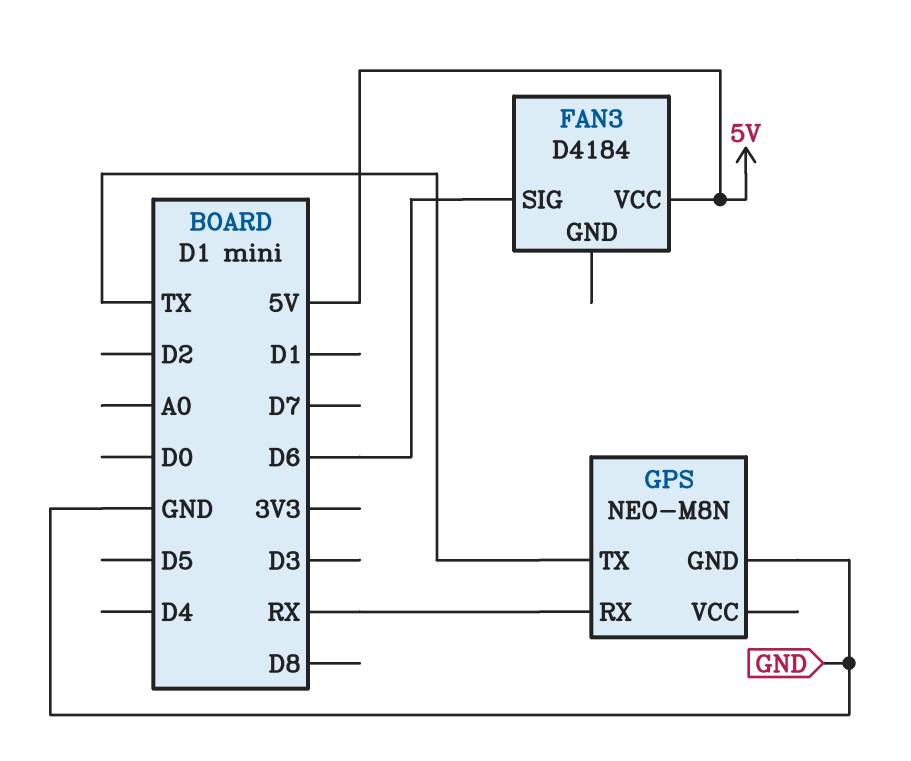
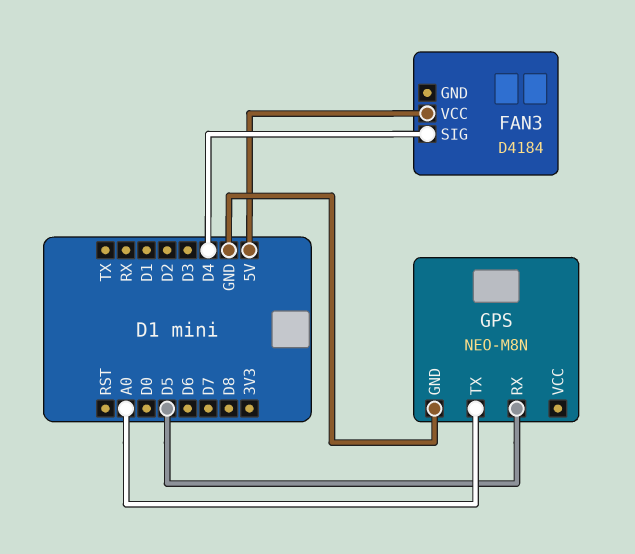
FAN3 pin SIG: D6 -> D4
GPS pin RX: RX -> D5
GPS pin TX: TX -> A0

